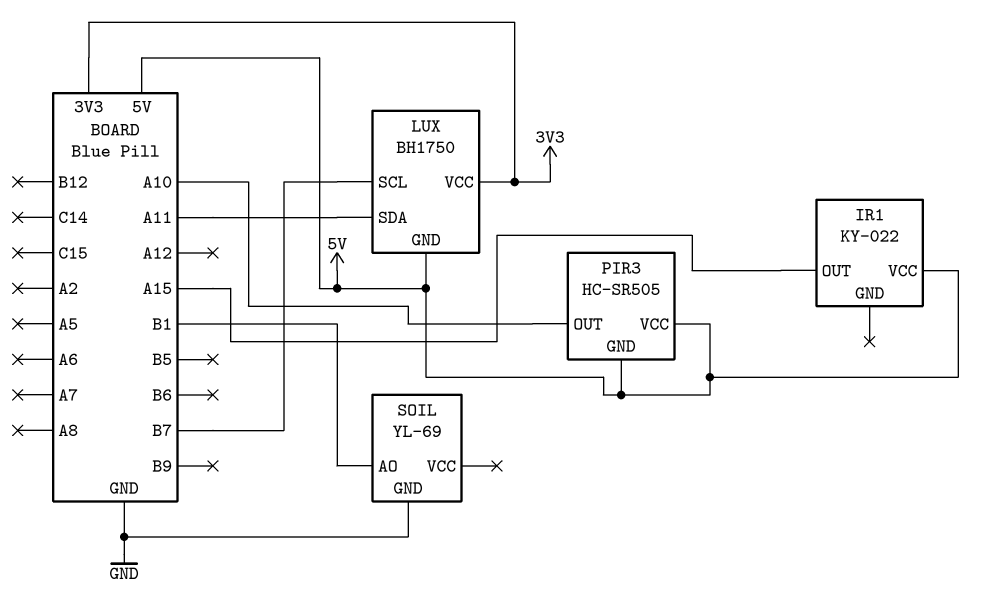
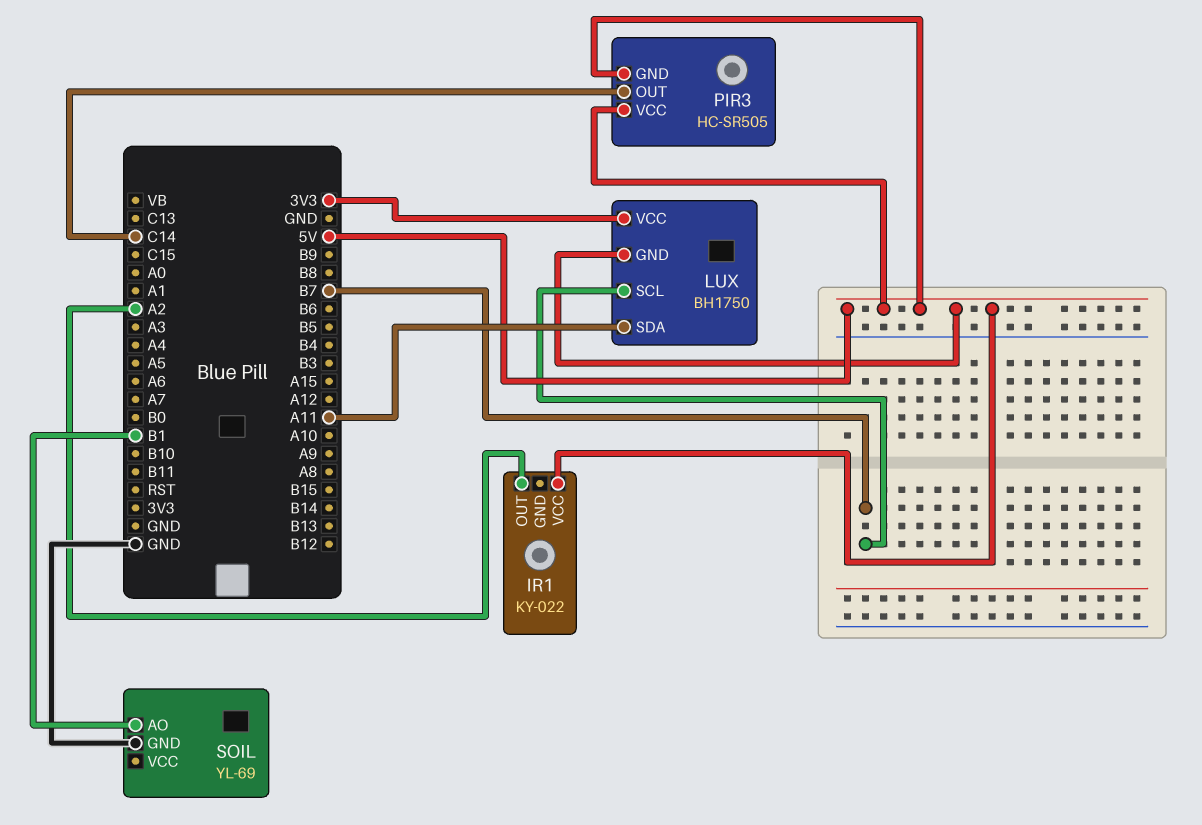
IR1 pin OUT: A15 -> A2
PIR3 pin OUT: A10 -> C14

